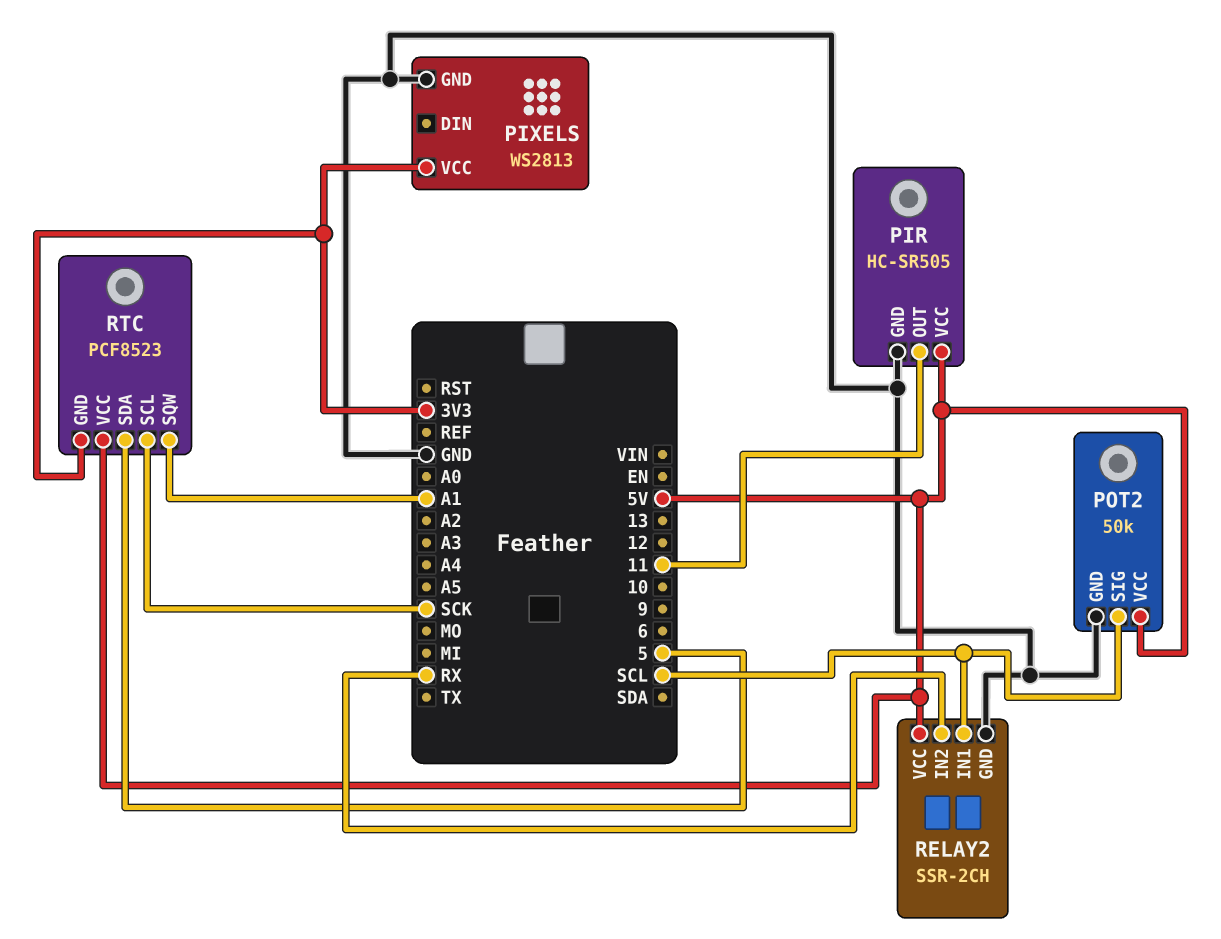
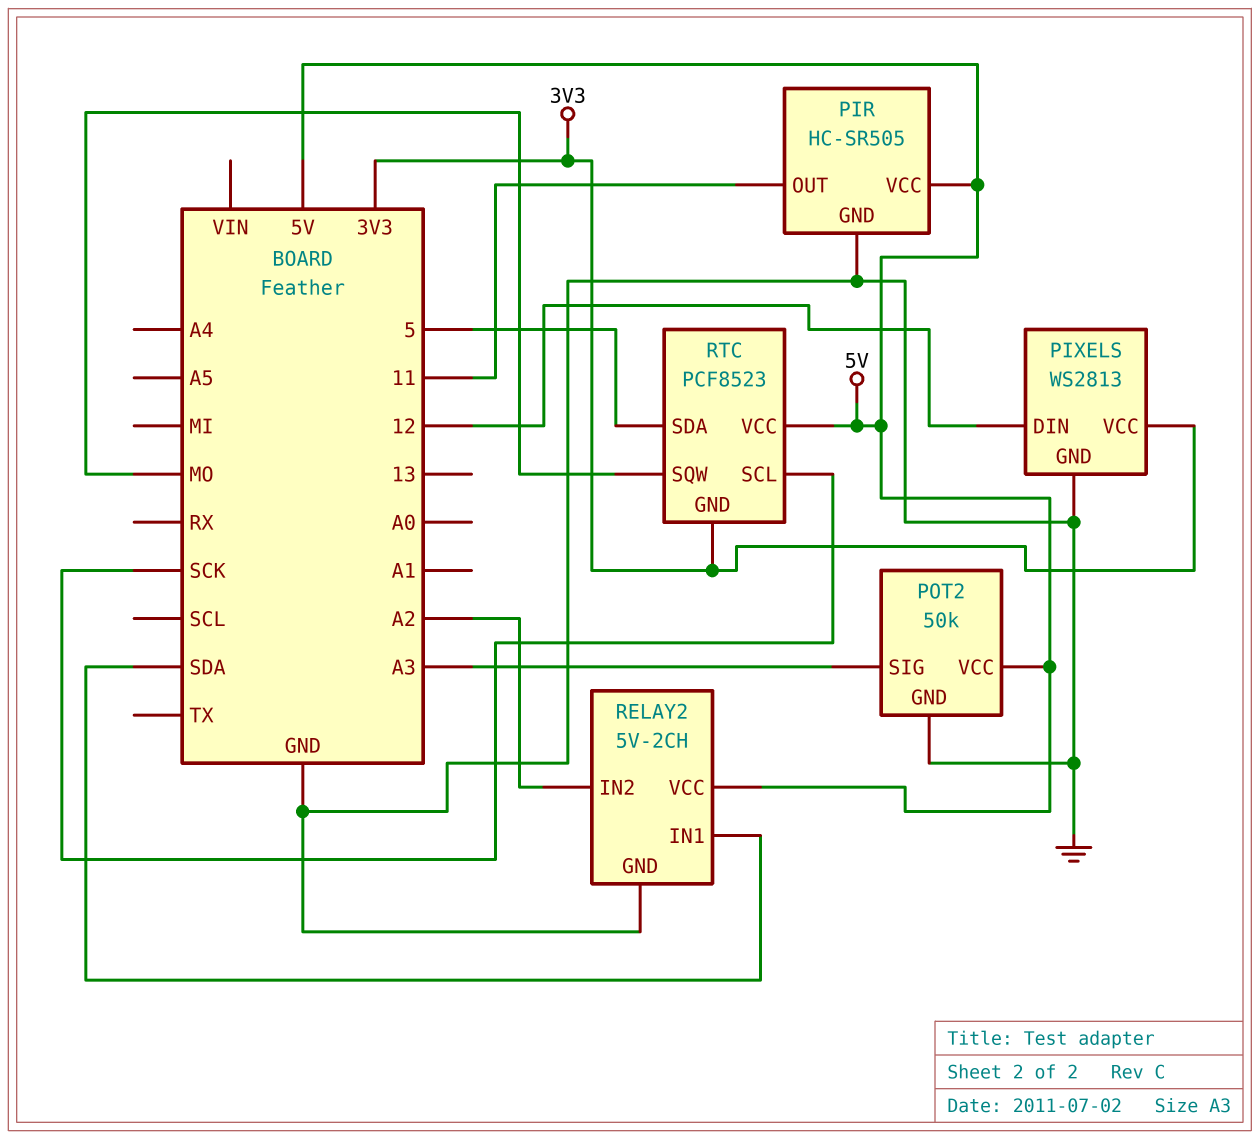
PIXELS pin DIN: none -> 12
POT2 pin SIG: SCL -> A3
RELAY2: SSR-2CH -> 5V-2CH
RELAY2 pin IN1: SCL -> SDA
RELAY2 pin IN2: RX -> A2
RTC pin SQW: A1 -> MO

